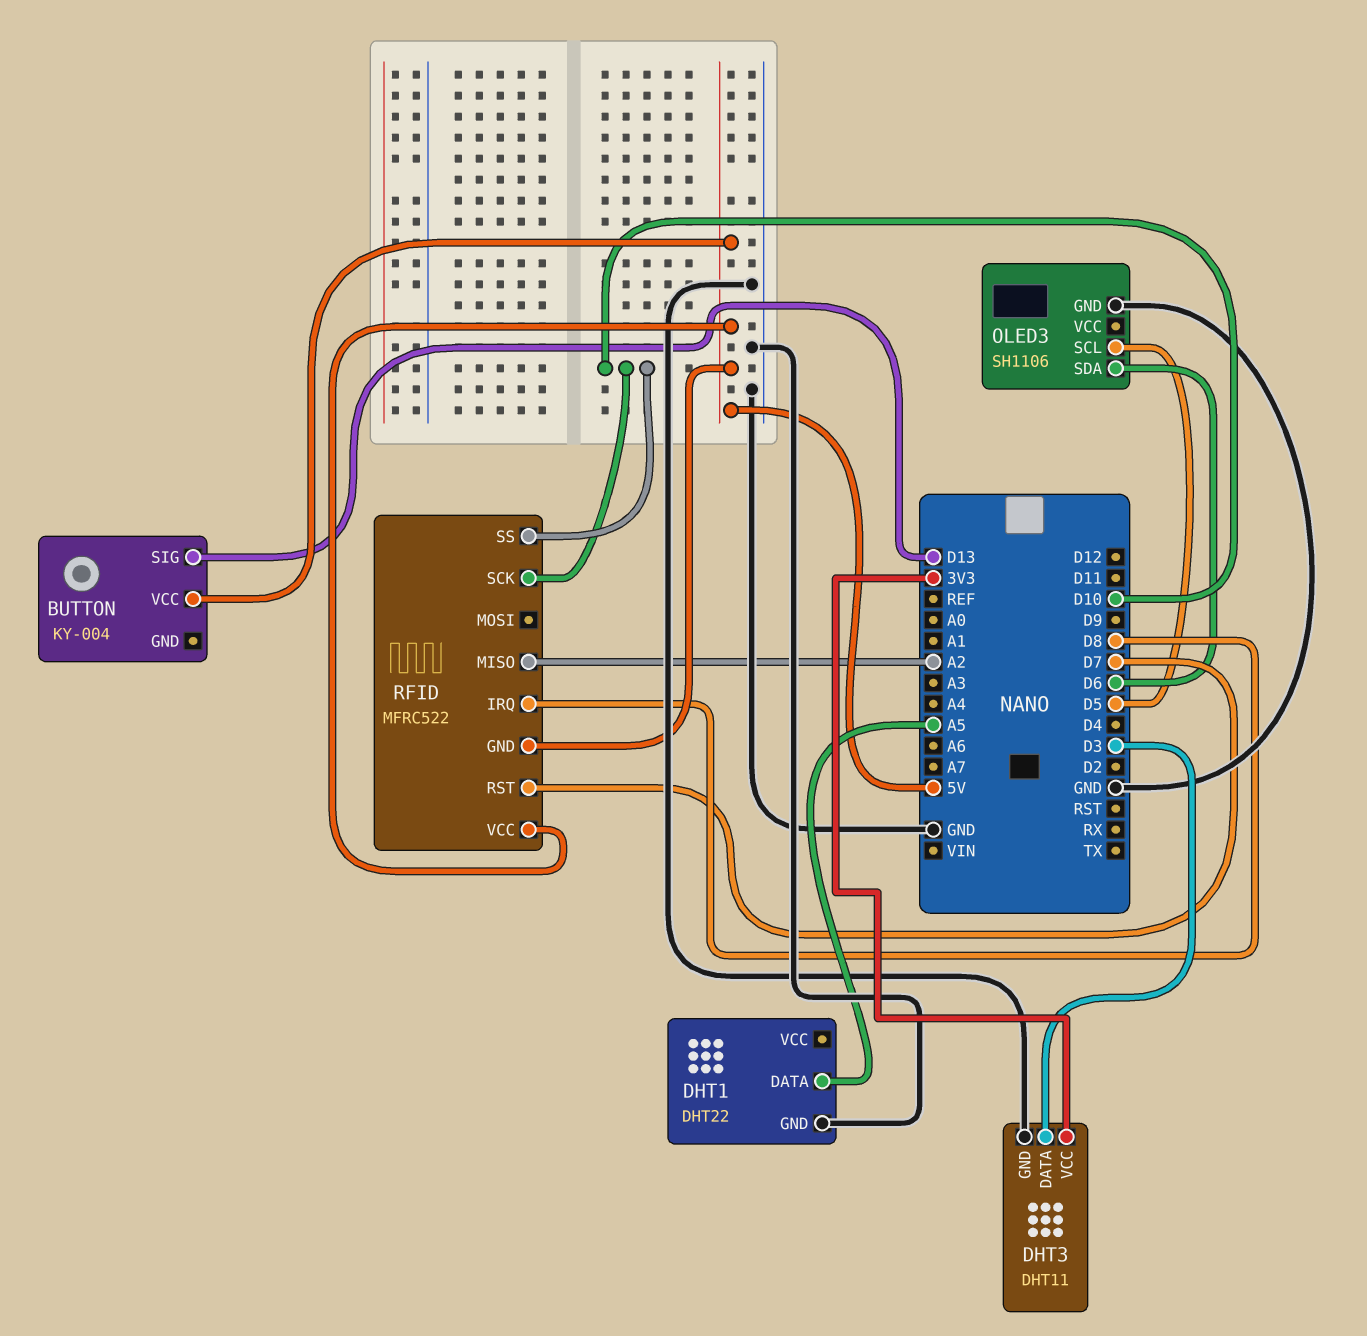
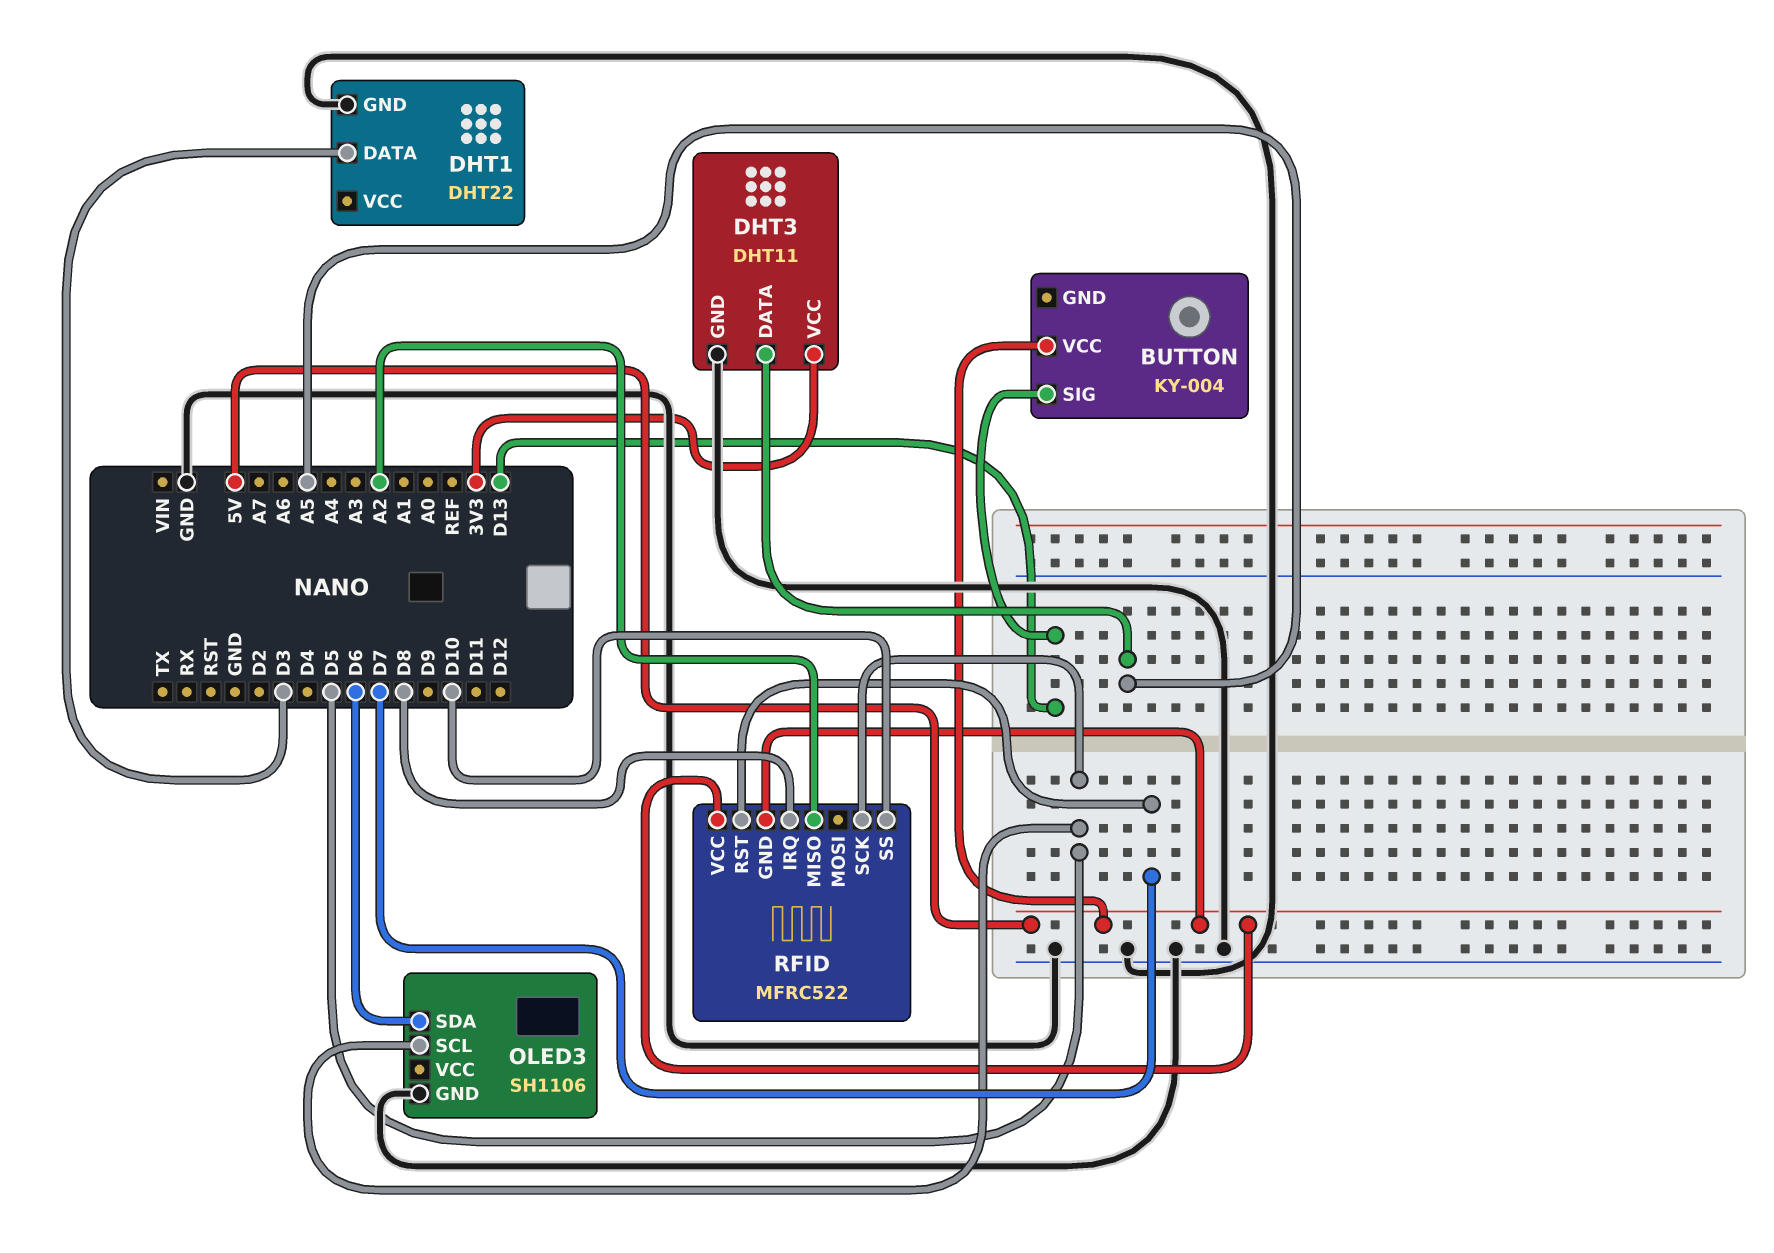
DHT1 pin DATA: A5 -> D3
DHT3 pin DATA: D3 -> A5
RFID pin SCK: D10 -> D5

